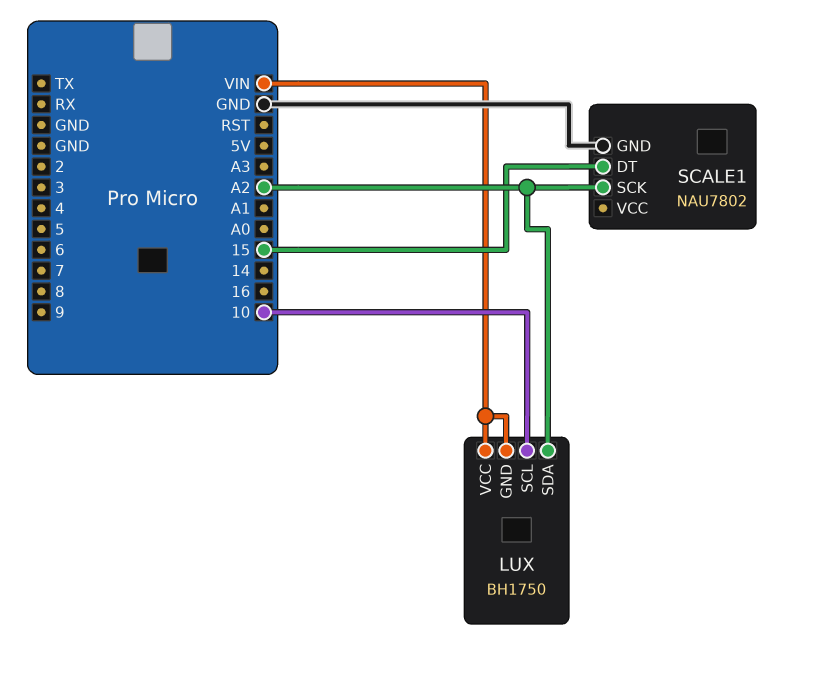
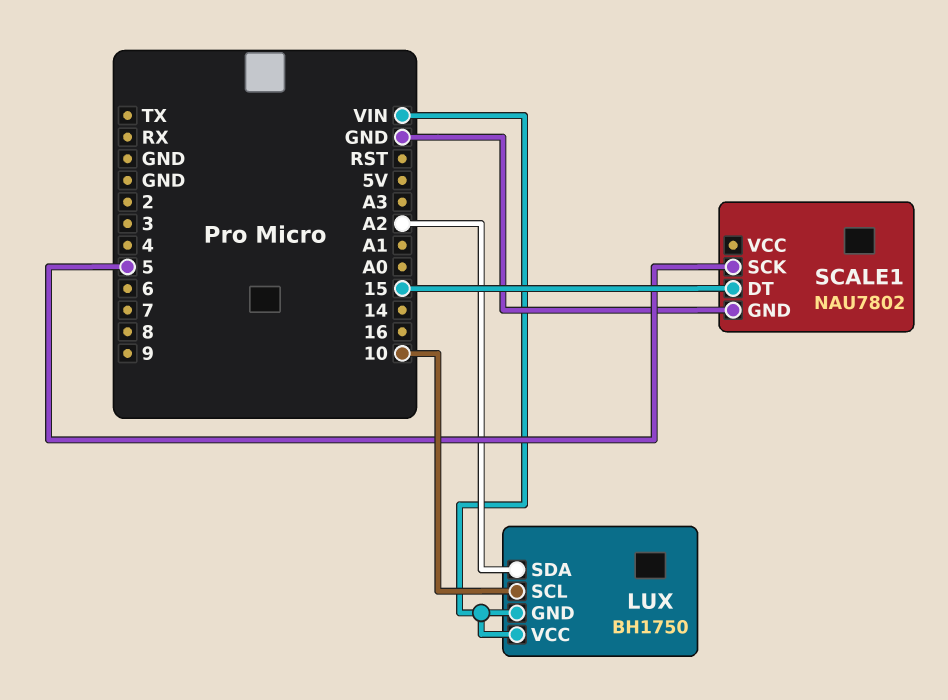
SCALE1 pin SCK: A2 -> 5

